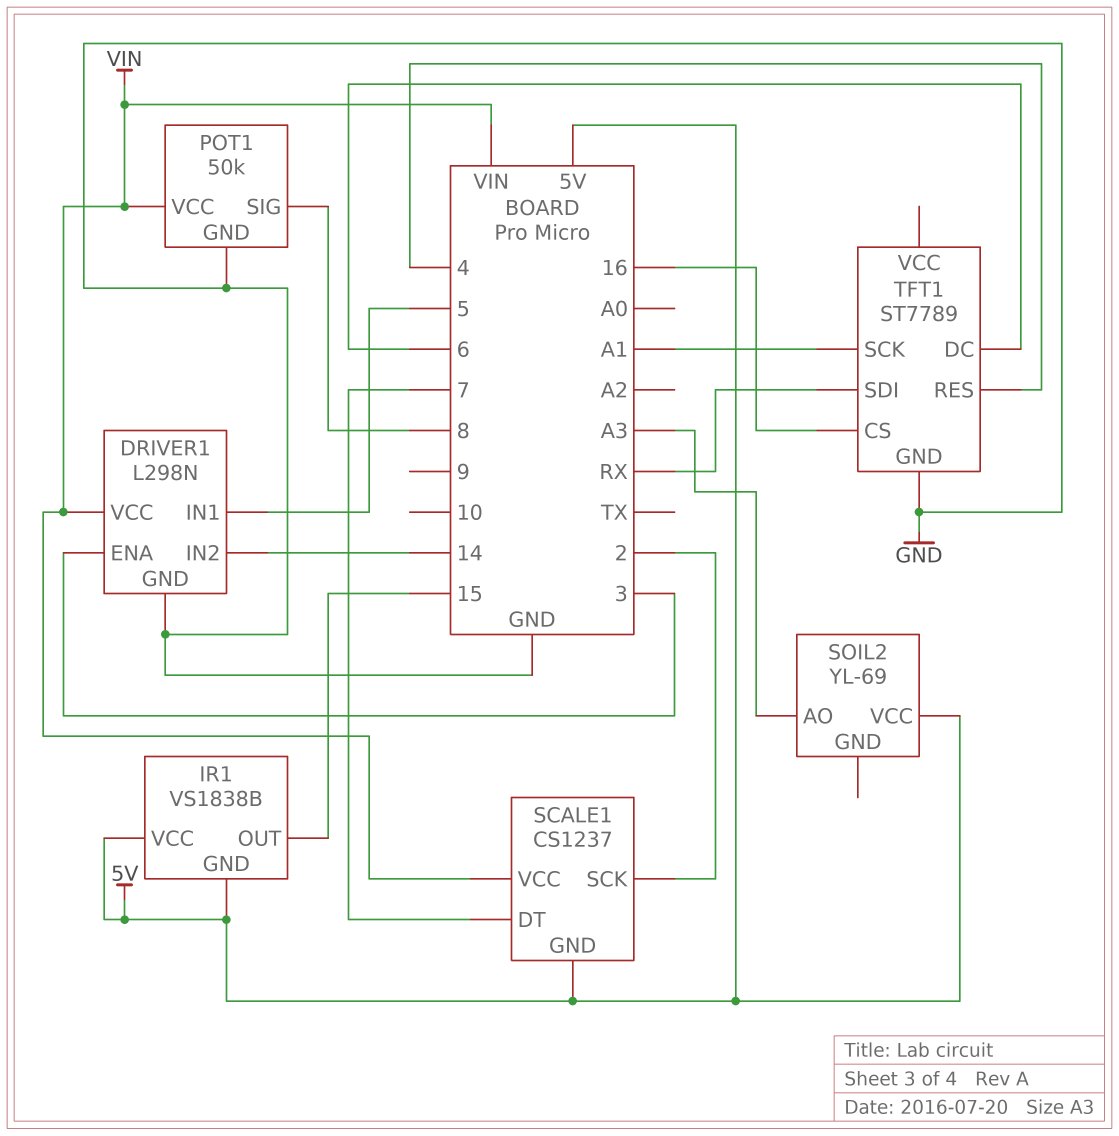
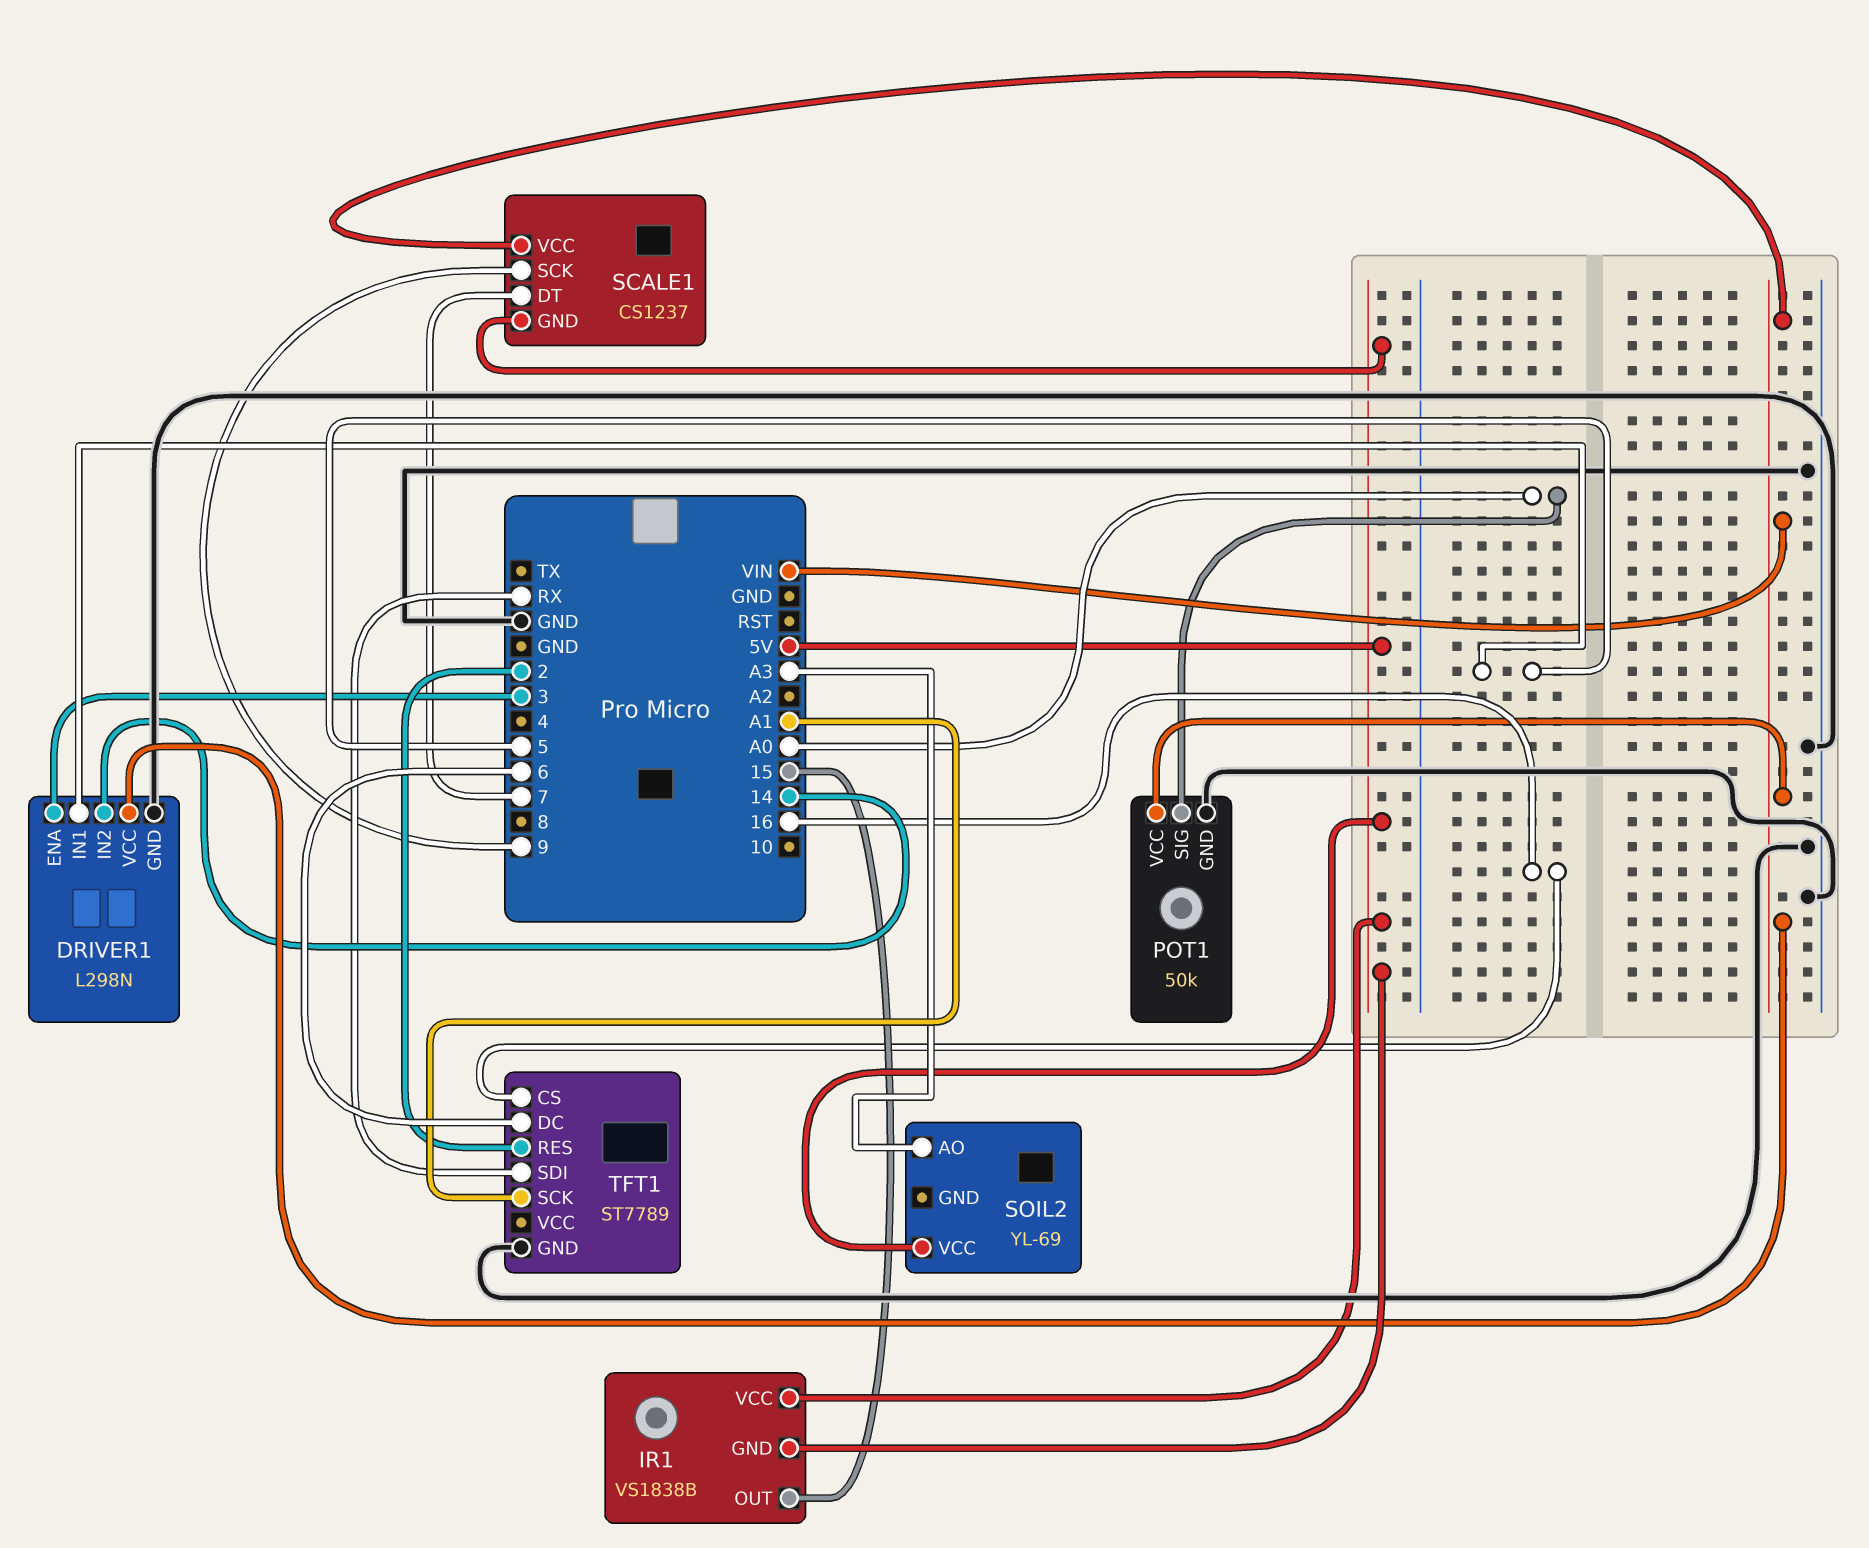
POT1 pin SIG: 8 -> A0
SCALE1 pin SCK: 2 -> 9
TFT1 pin RES: 4 -> 2

